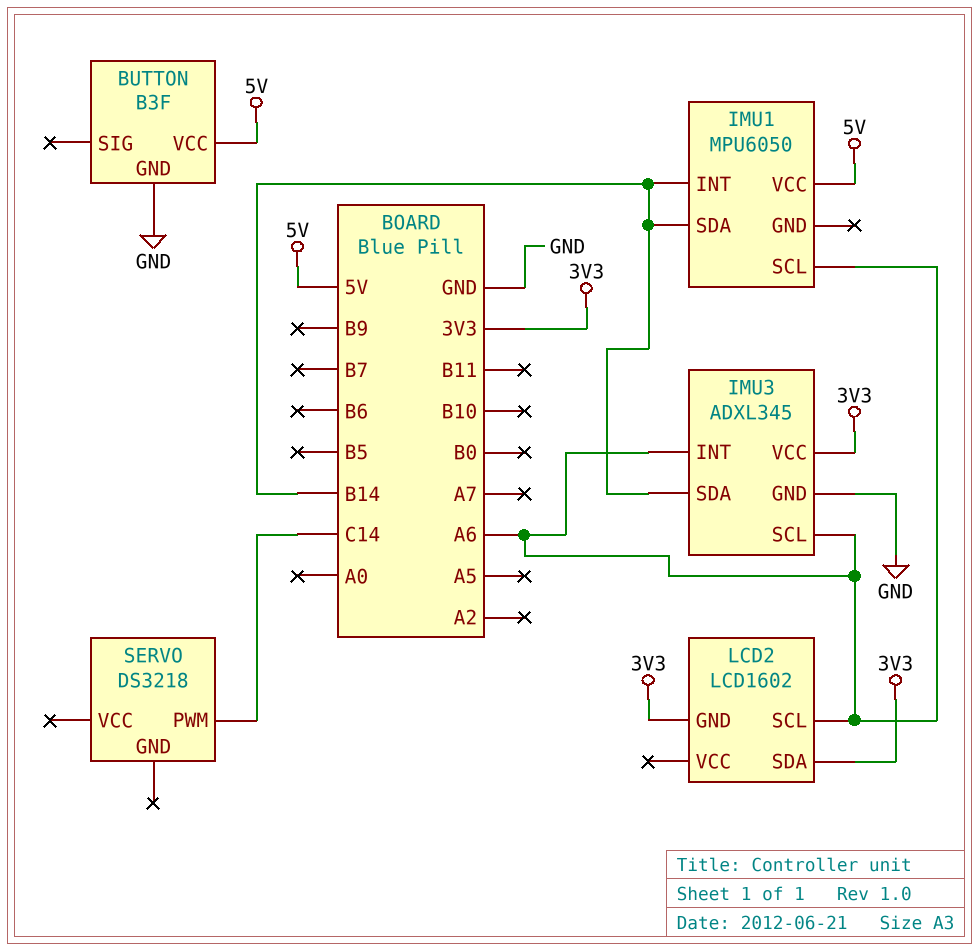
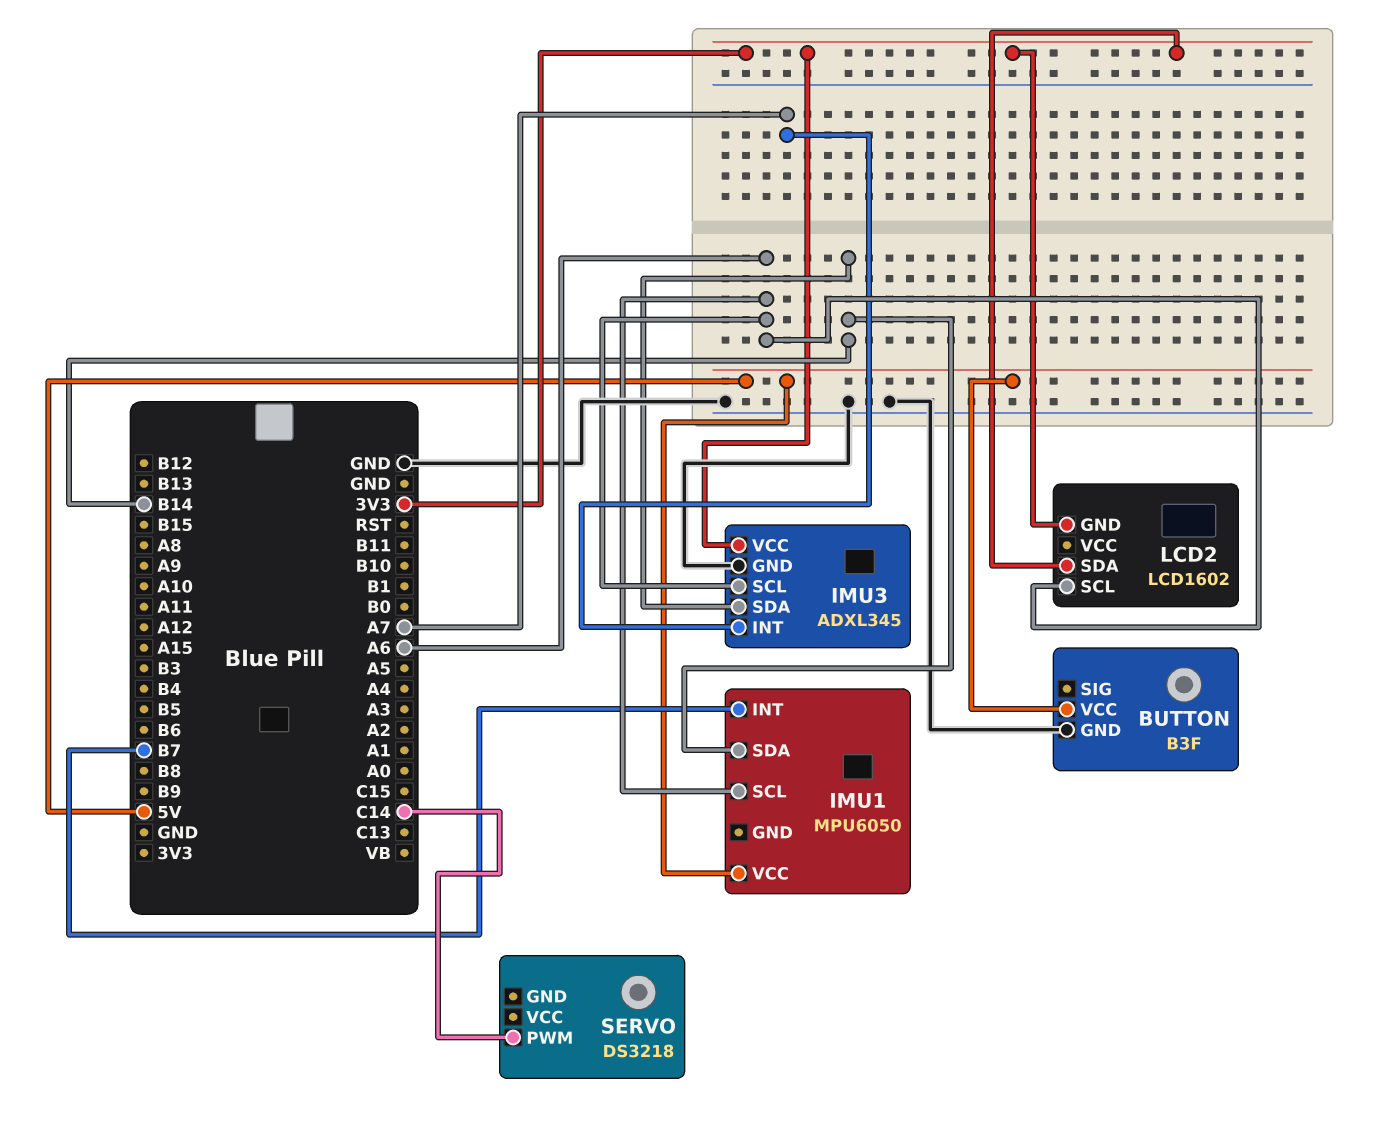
IMU1 pin INT: B14 -> B7
IMU3 pin INT: A6 -> A7

